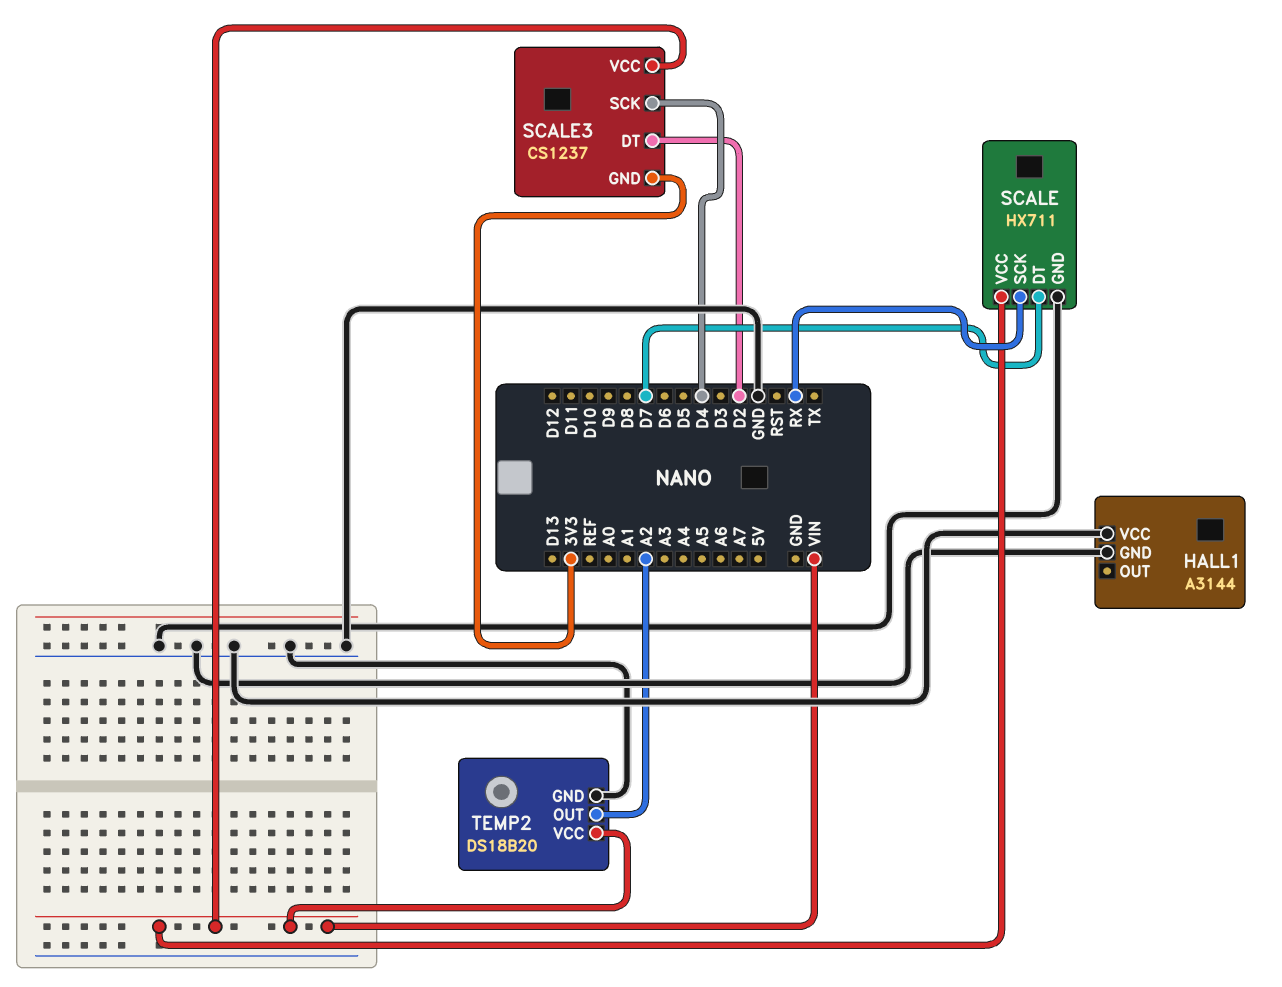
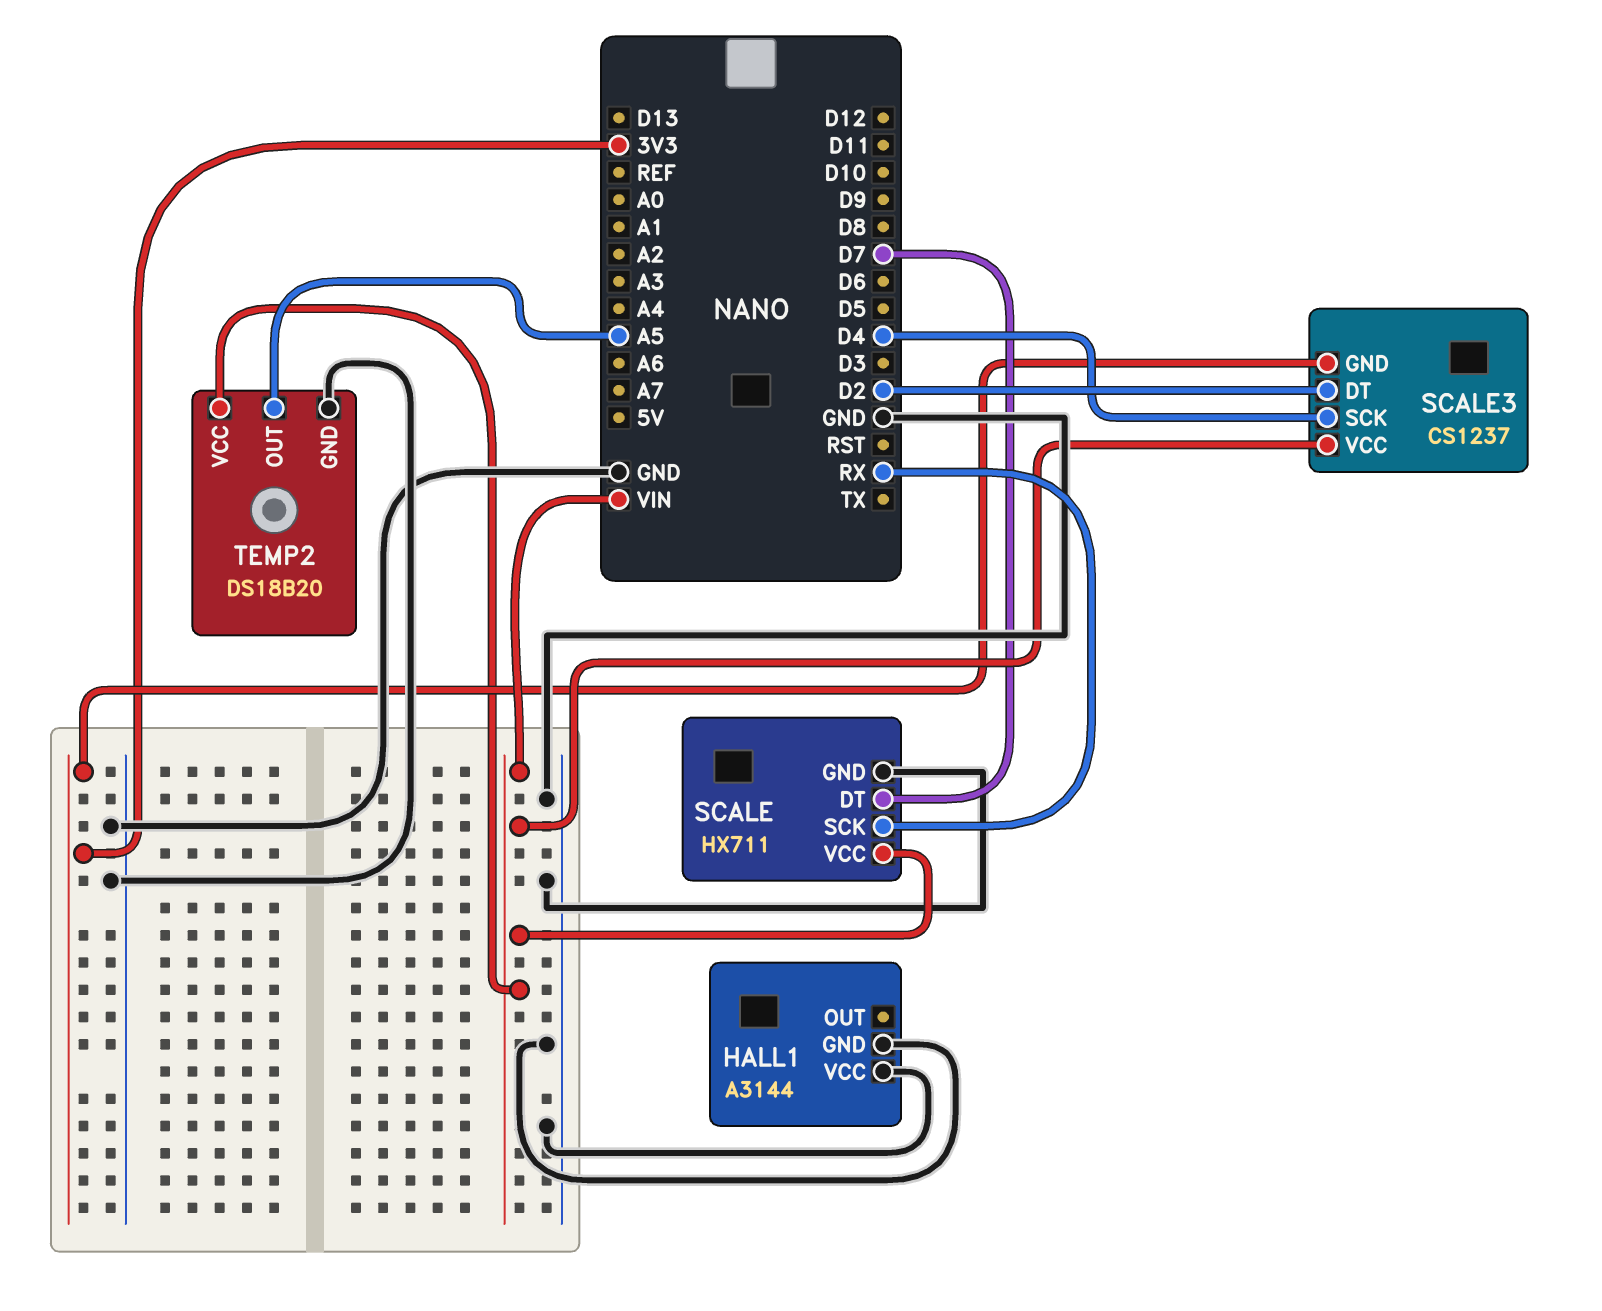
TEMP2 pin OUT: A2 -> A5

